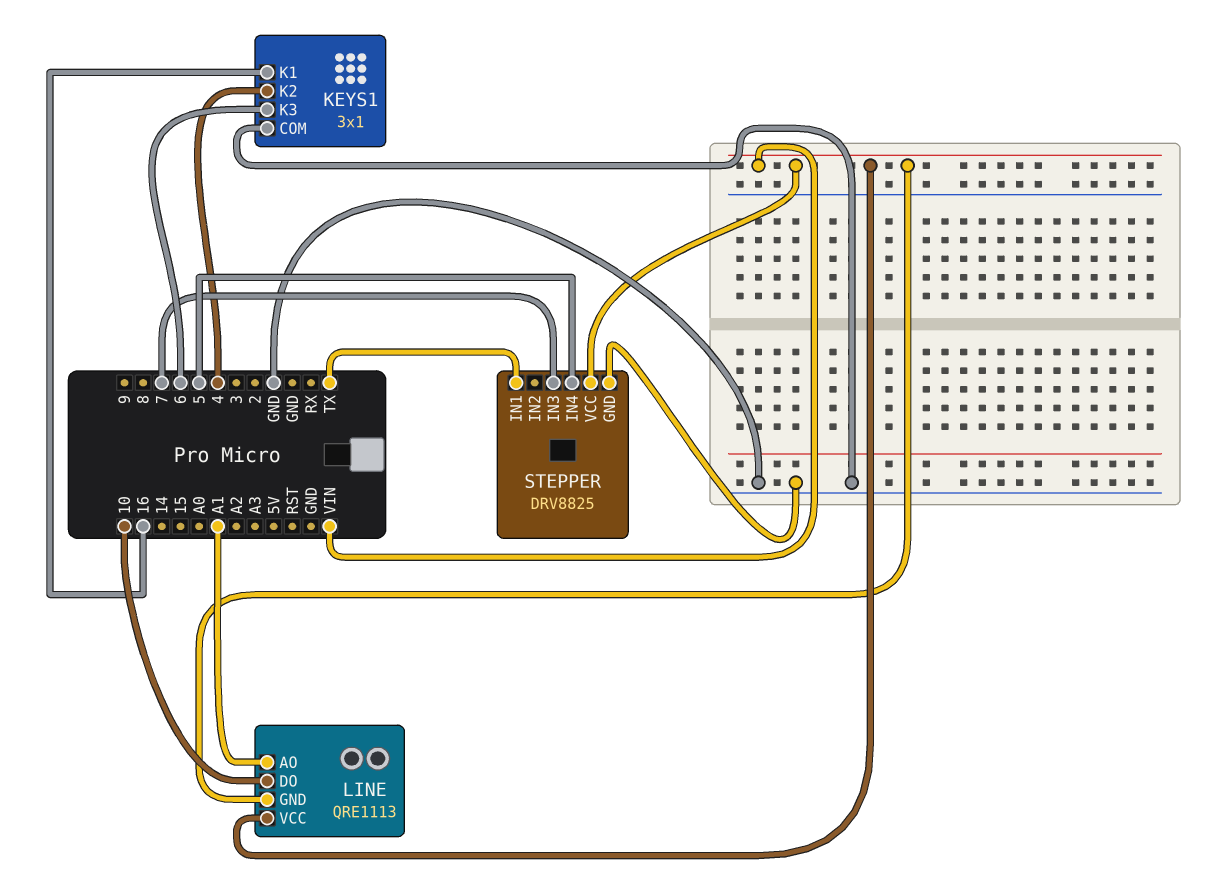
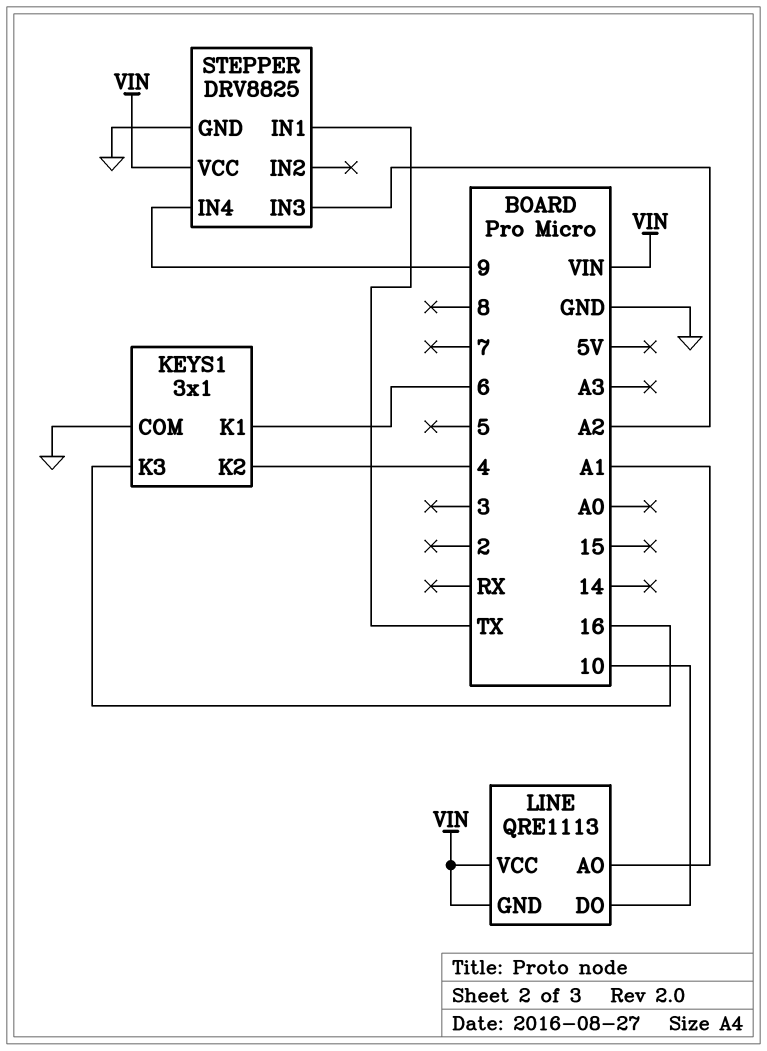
KEYS1 pin K1: 16 -> 6
KEYS1 pin K3: 6 -> 16
STEPPER pin IN3: 7 -> A2
STEPPER pin IN4: 5 -> 9

